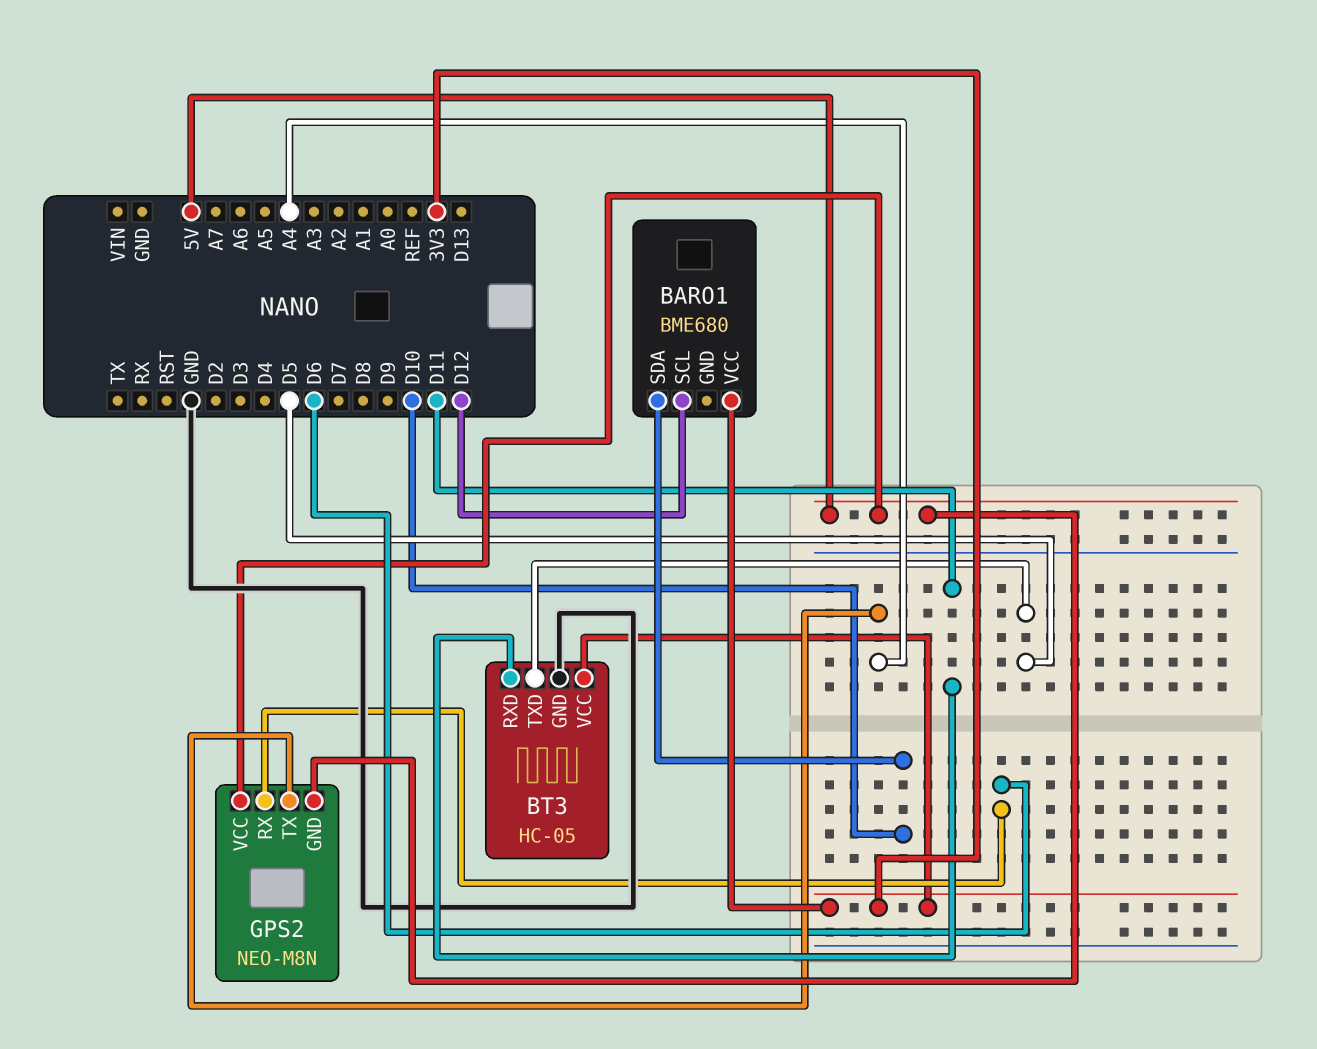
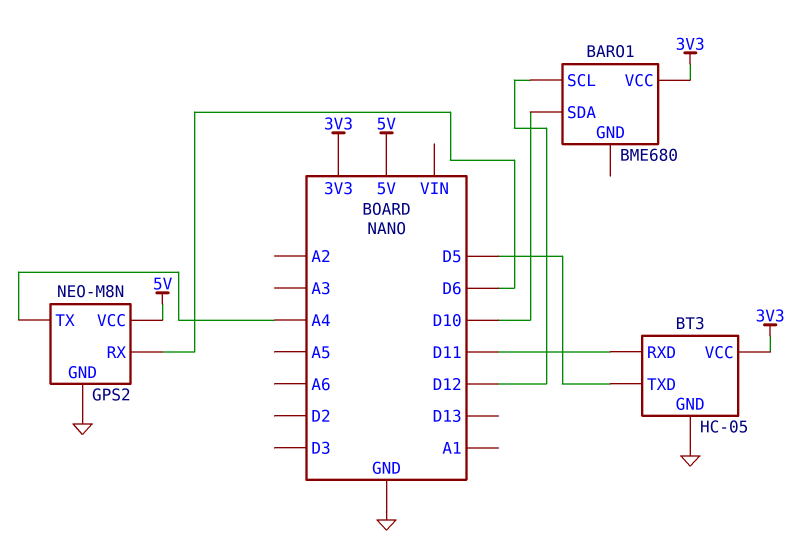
GPS2 pin GND: 5V -> GND

